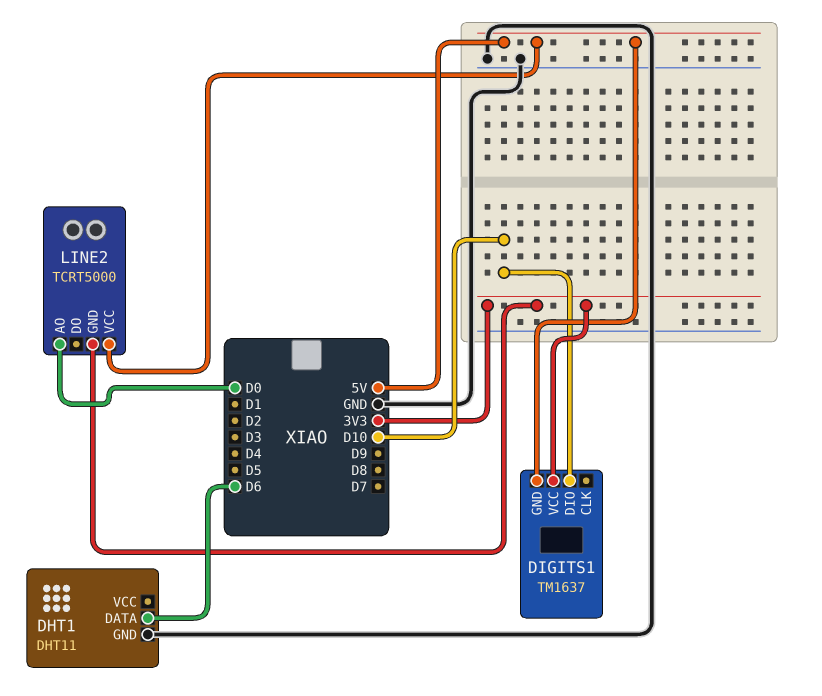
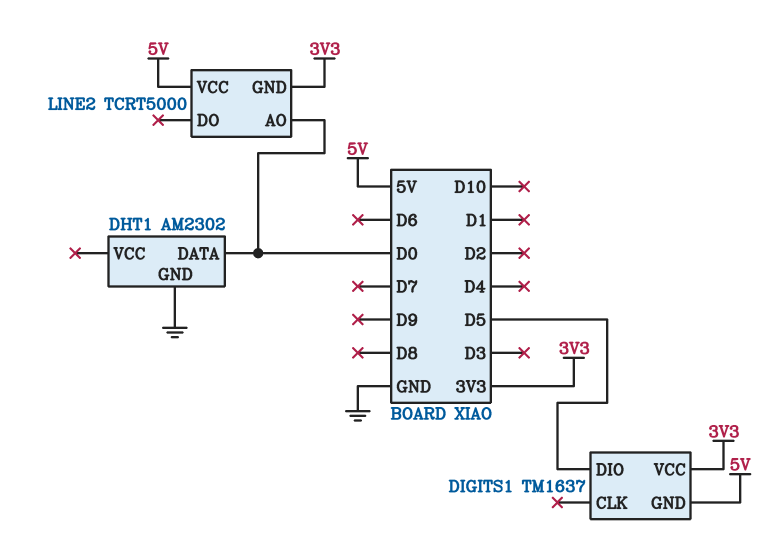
DHT1: DHT11 -> AM2302
DHT1 pin DATA: D6 -> D0
DIGITS1 pin DIO: D10 -> D5

